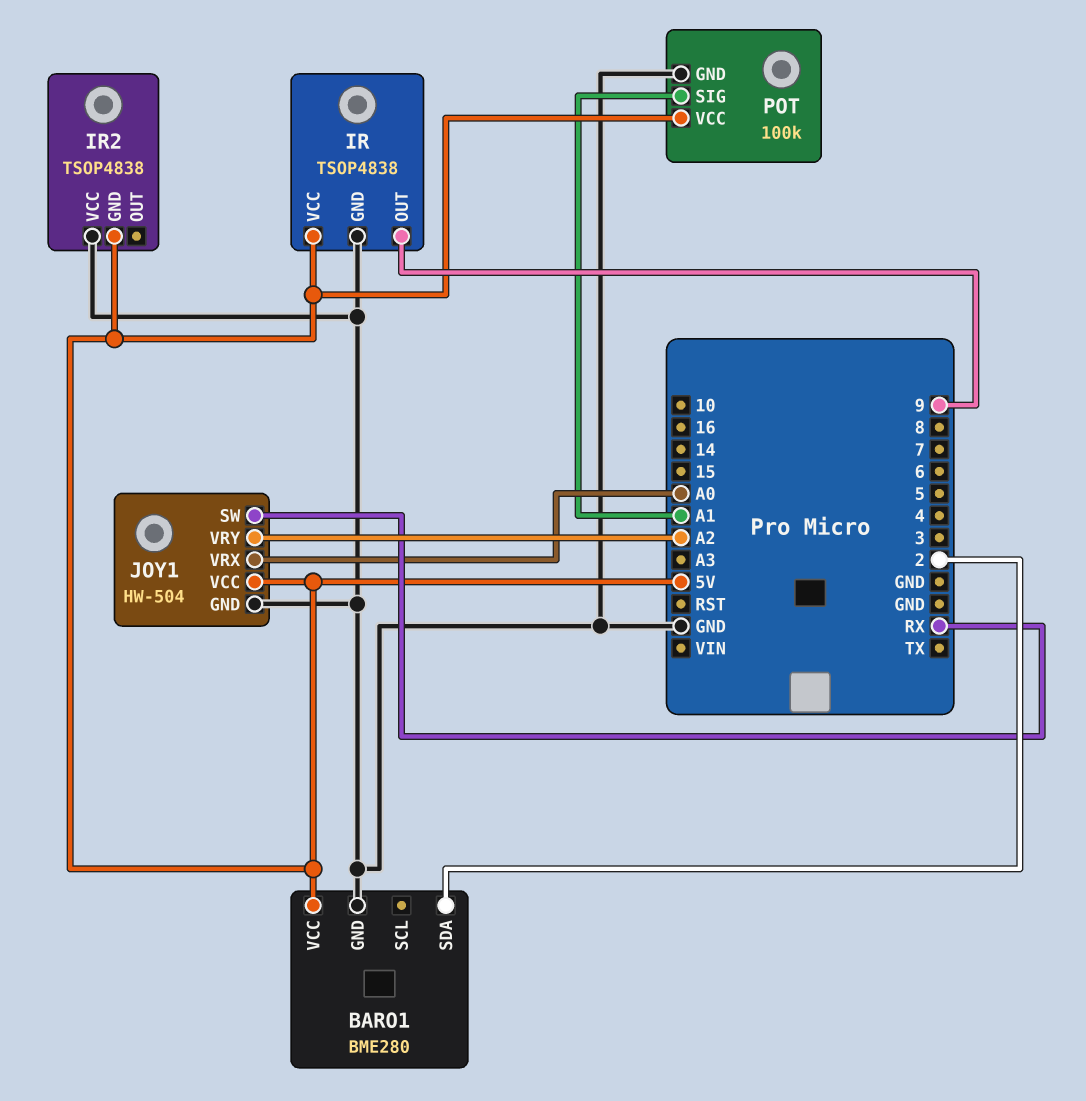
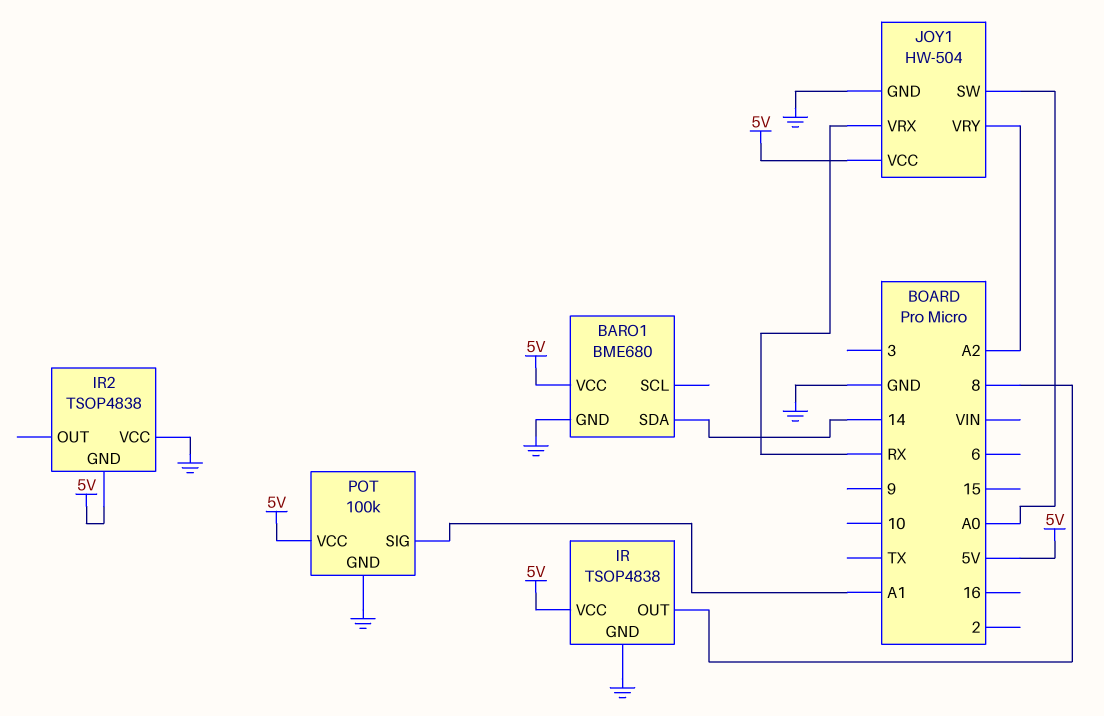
BARO1: BME280 -> BME680
BARO1 pin SDA: 2 -> 14
IR pin OUT: 9 -> 8
JOY1 pin SW: RX -> A0
JOY1 pin VRX: A0 -> RX

